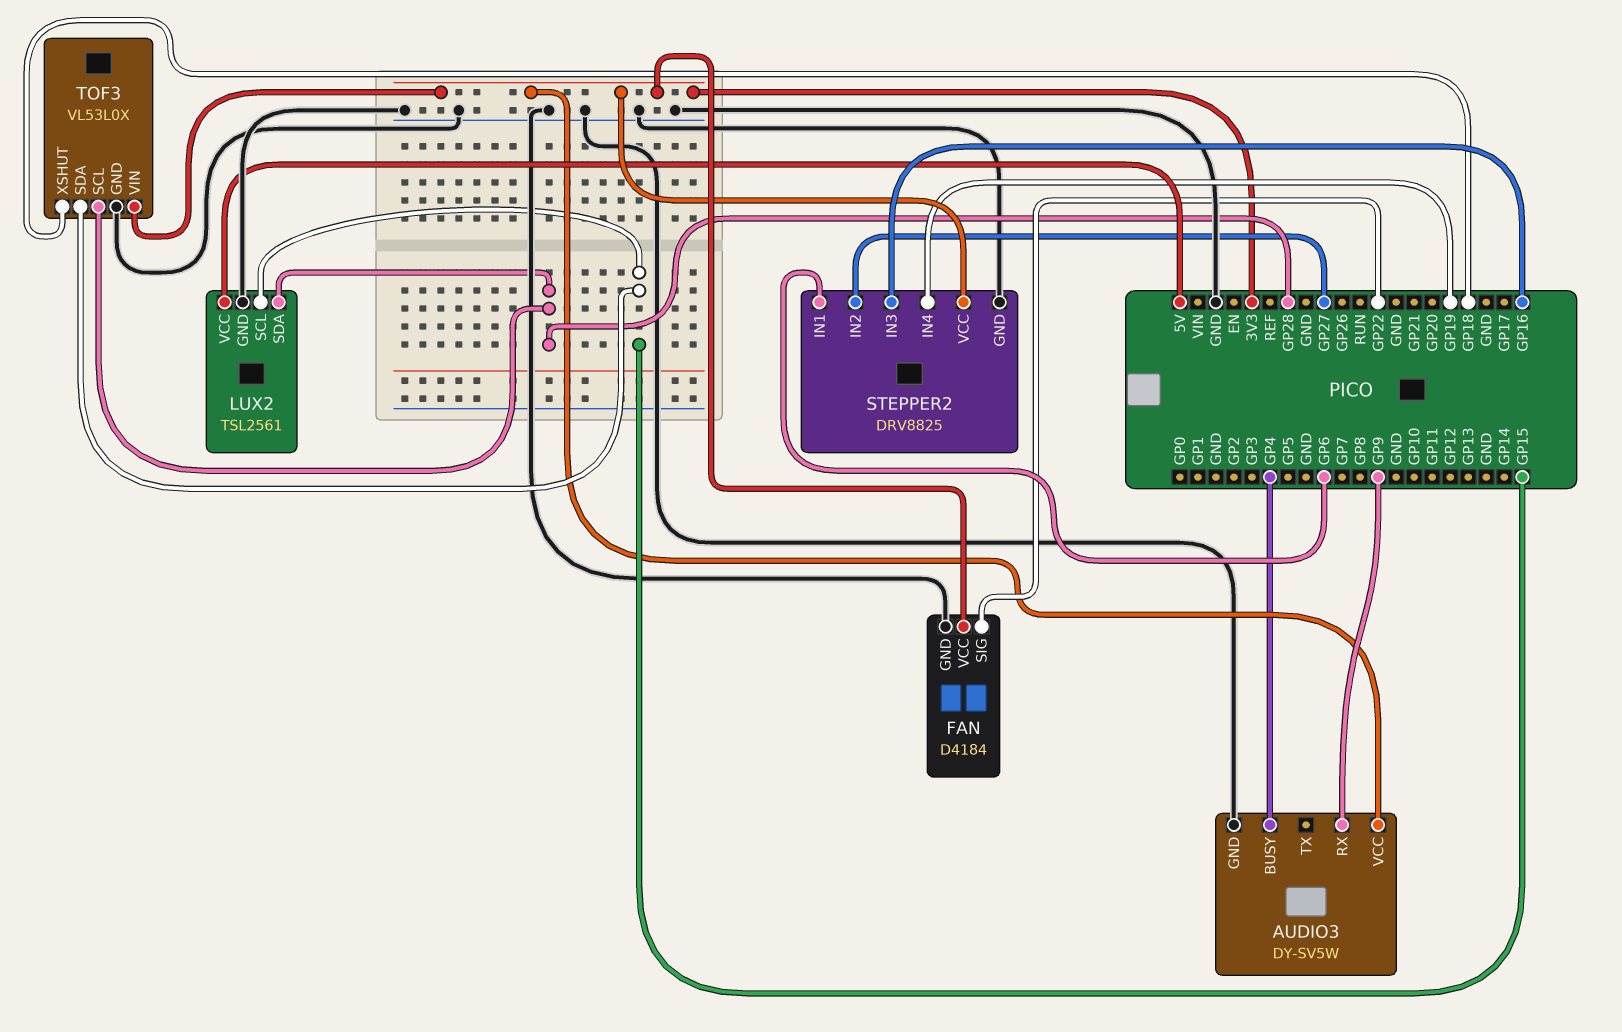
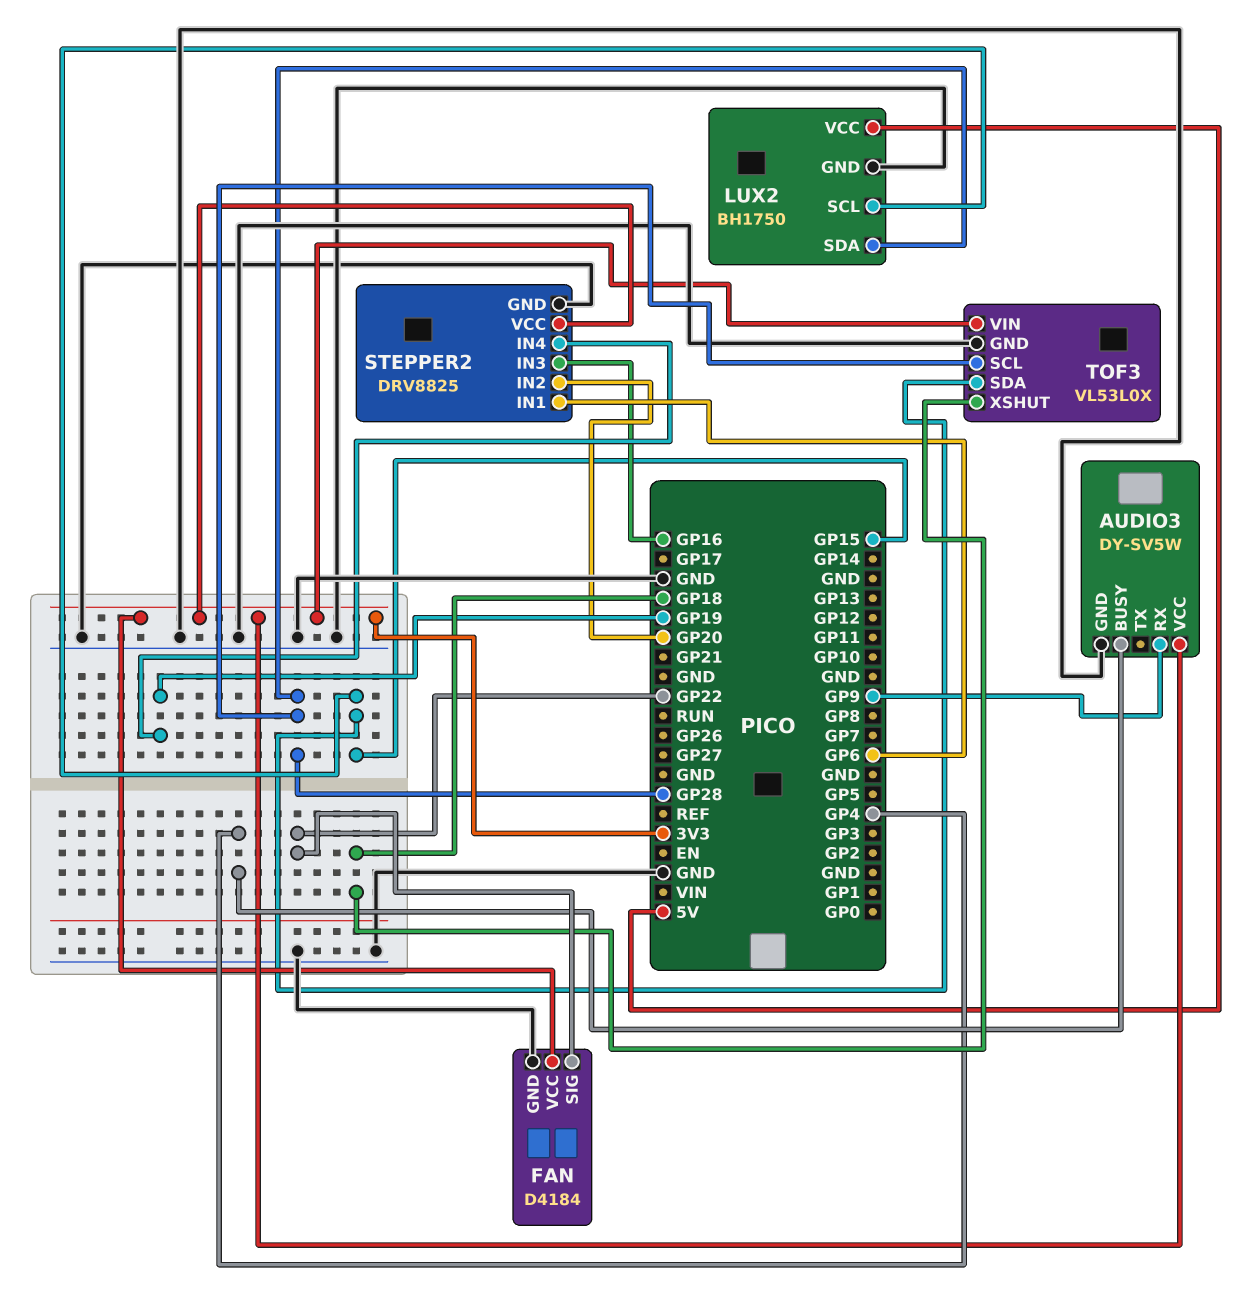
LUX2: TSL2561 -> BH1750
STEPPER2 pin IN2: GP27 -> GP20

